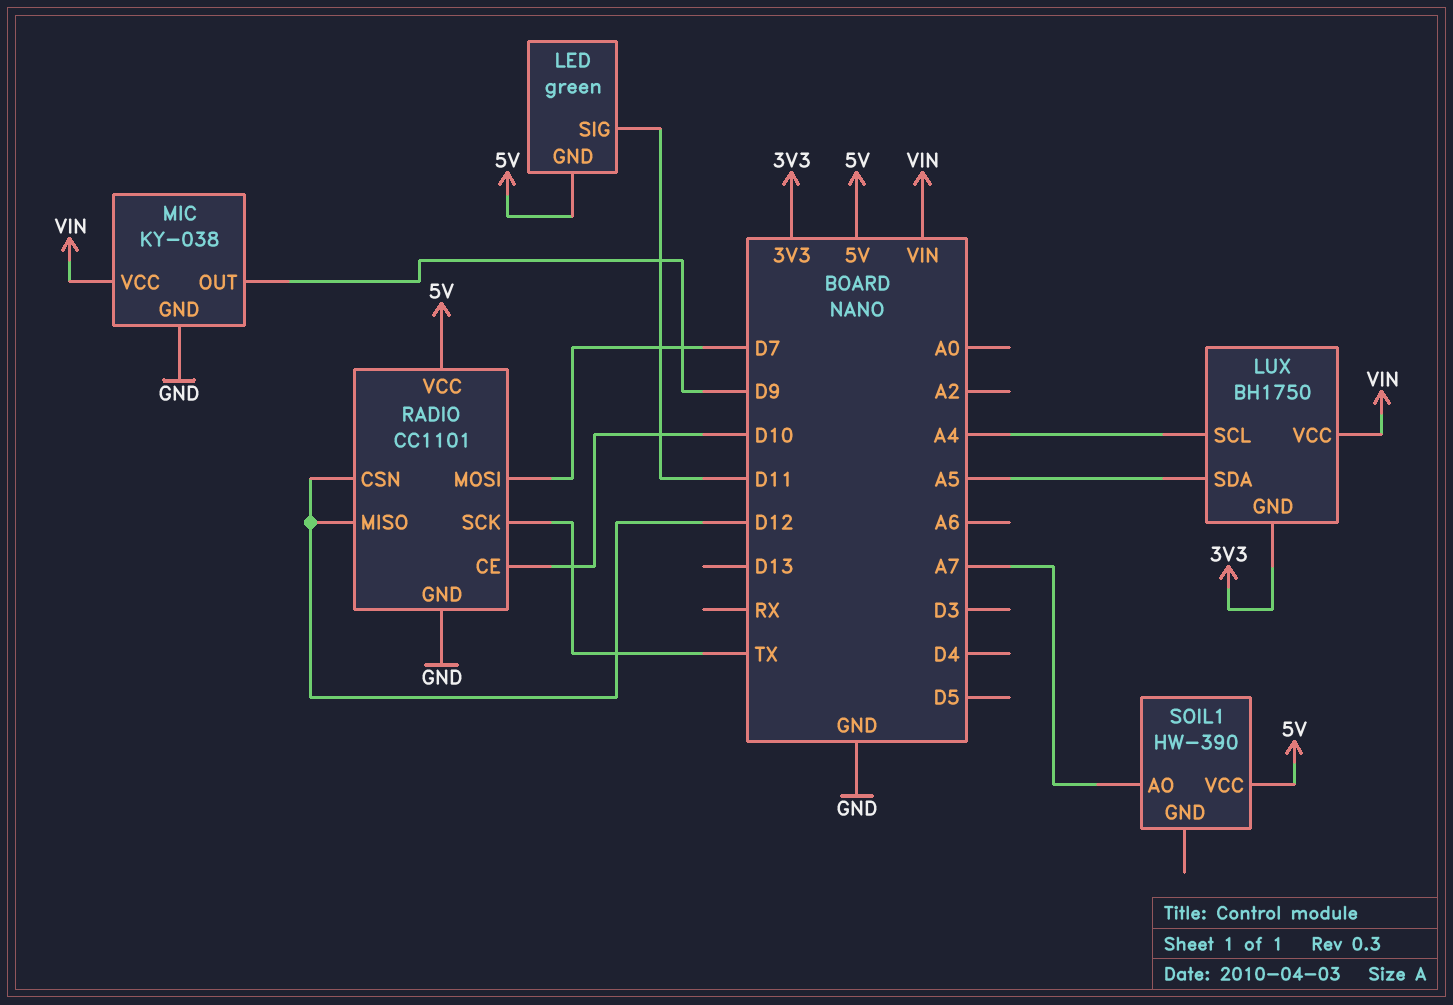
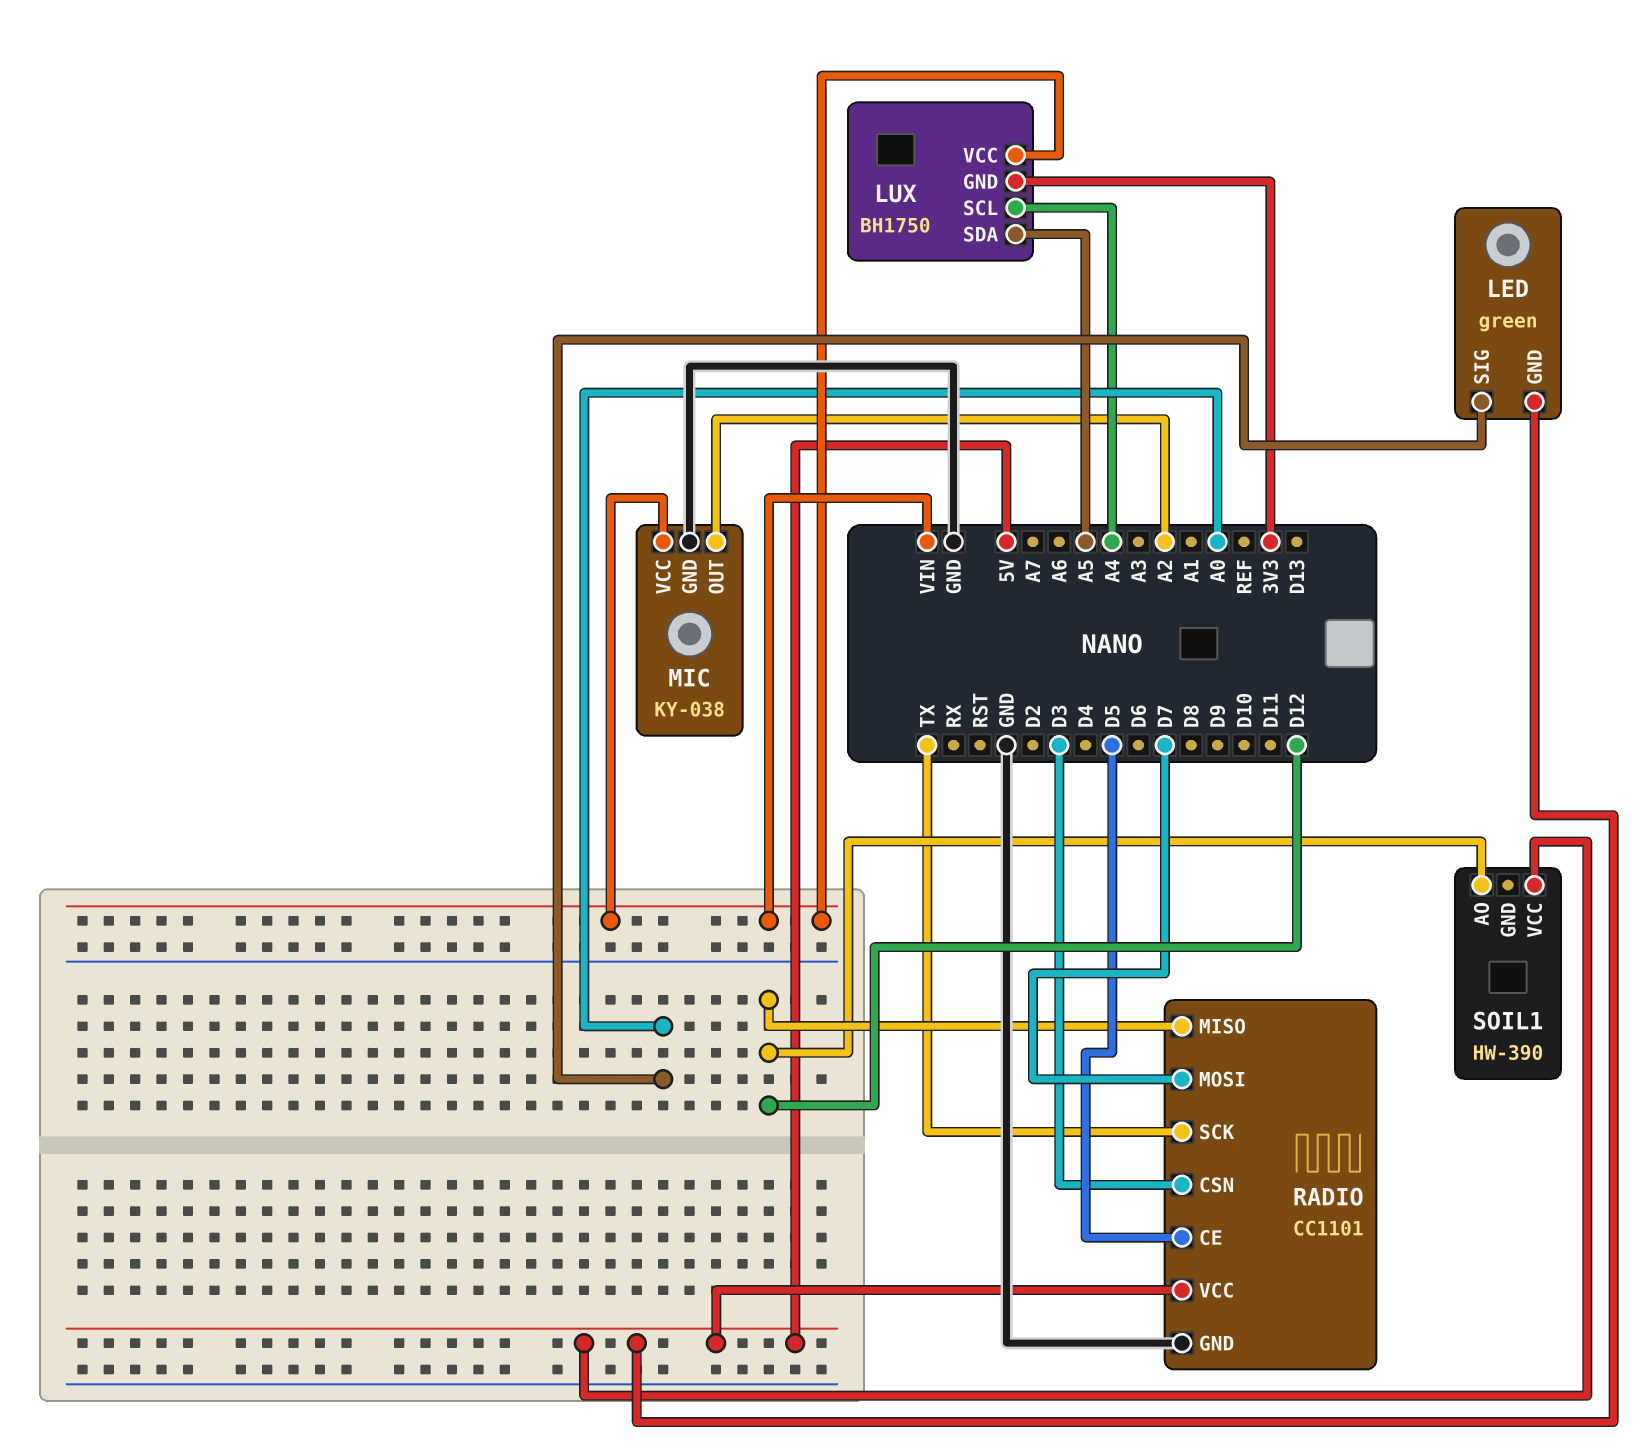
LED pin SIG: D11 -> A0
MIC pin OUT: D9 -> A2
RADIO pin CE: D10 -> D5
RADIO pin CSN: D12 -> D3
SOIL1 pin AO: A7 -> D12

